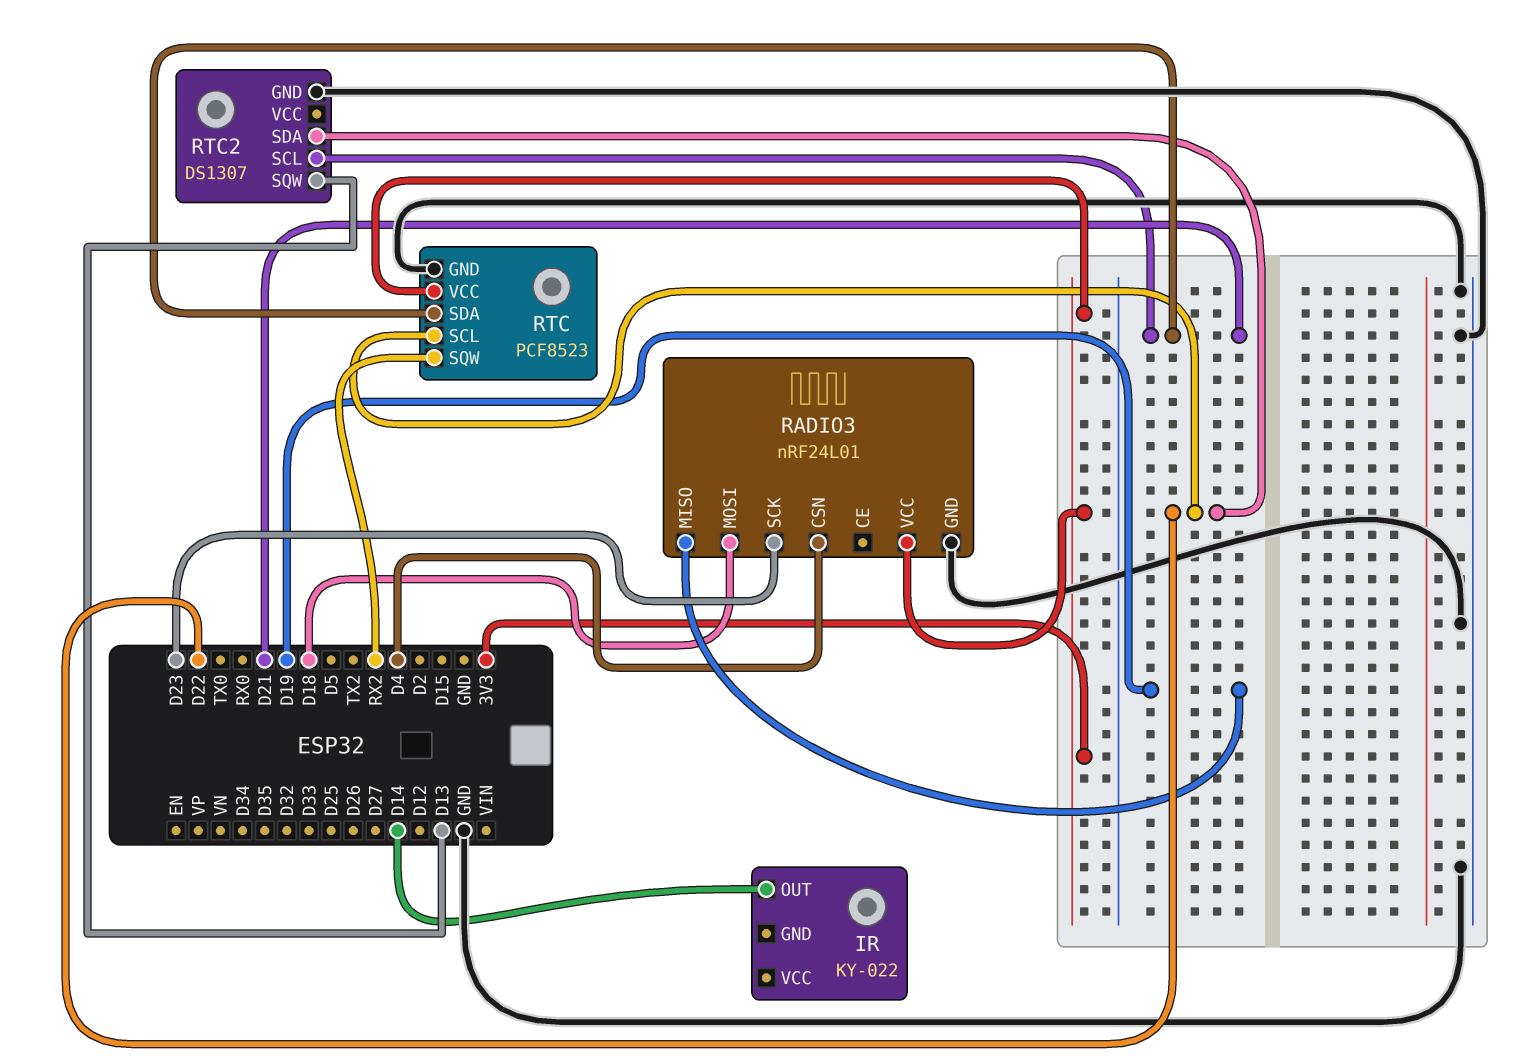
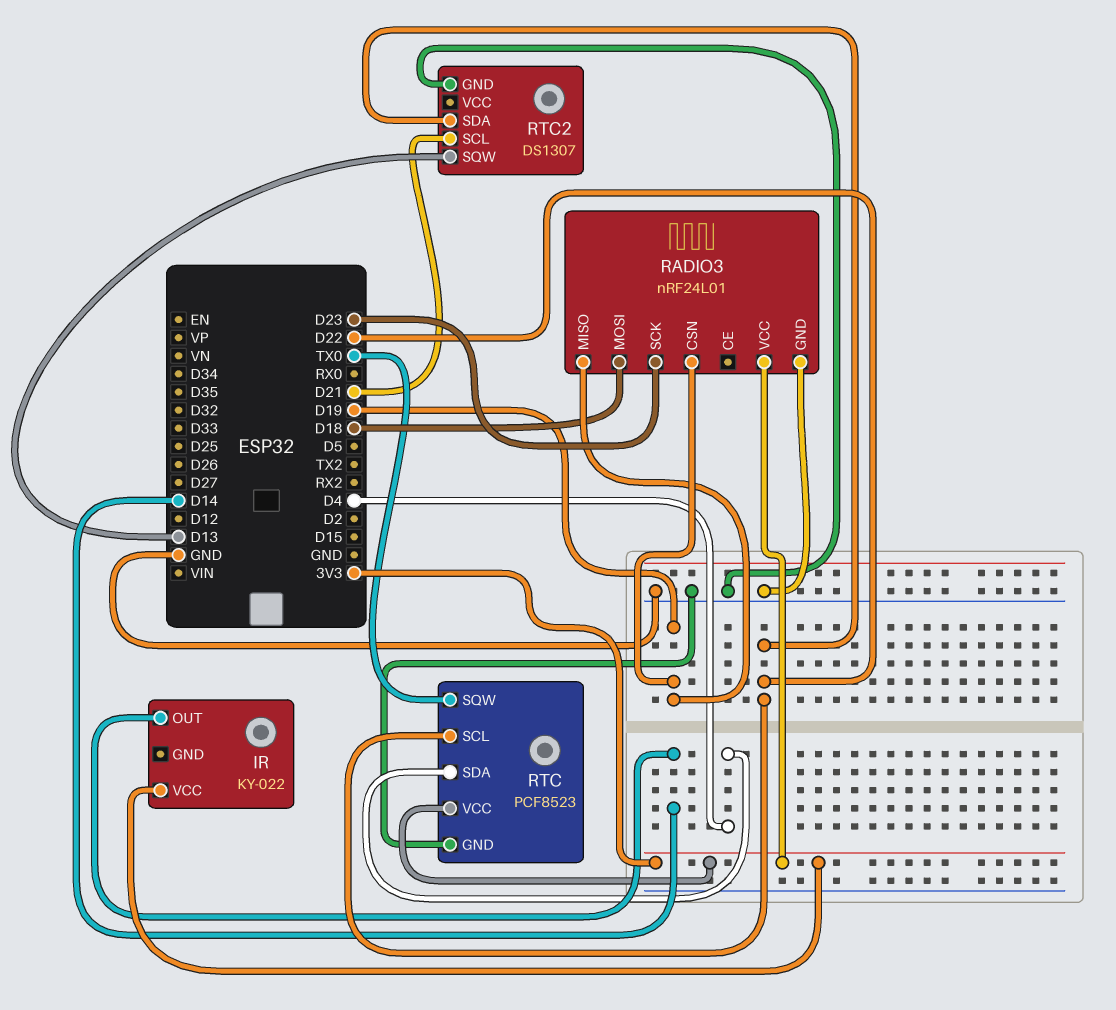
IR pin VCC: none -> 3V3
RADIO3 pin CSN: D4 -> D19
RTC pin SDA: D21 -> D4
RTC pin SQW: RX2 -> TX0

